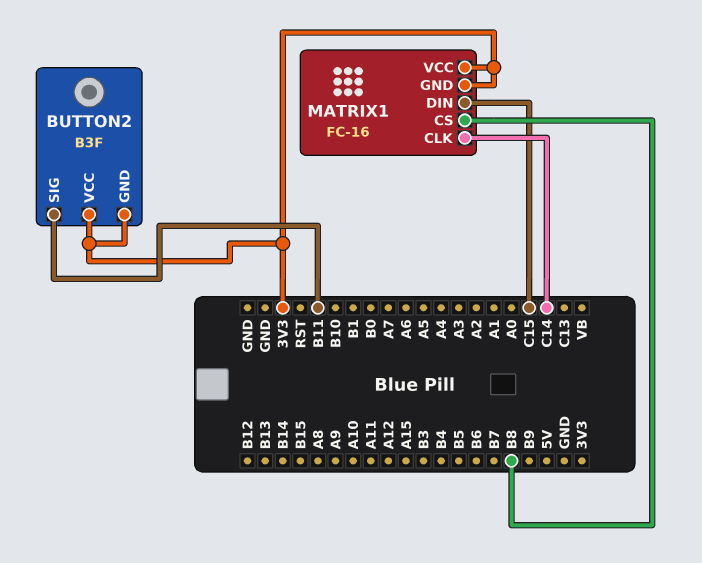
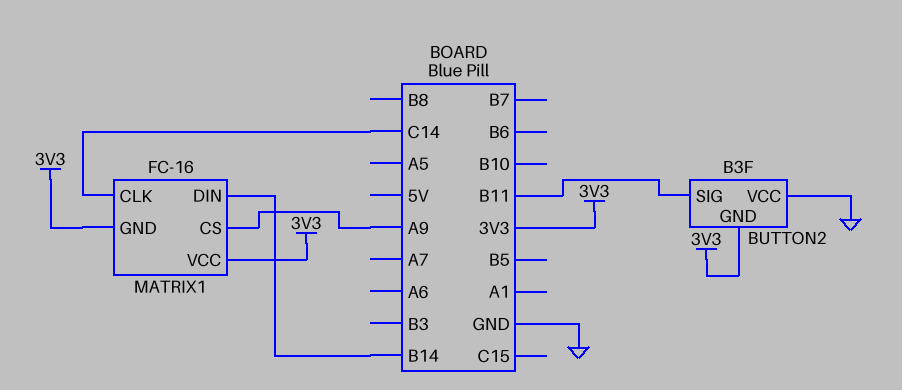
BUTTON2 pin VCC: 3V3 -> GND
MATRIX1 pin CS: B8 -> A9
MATRIX1 pin DIN: C15 -> B14

